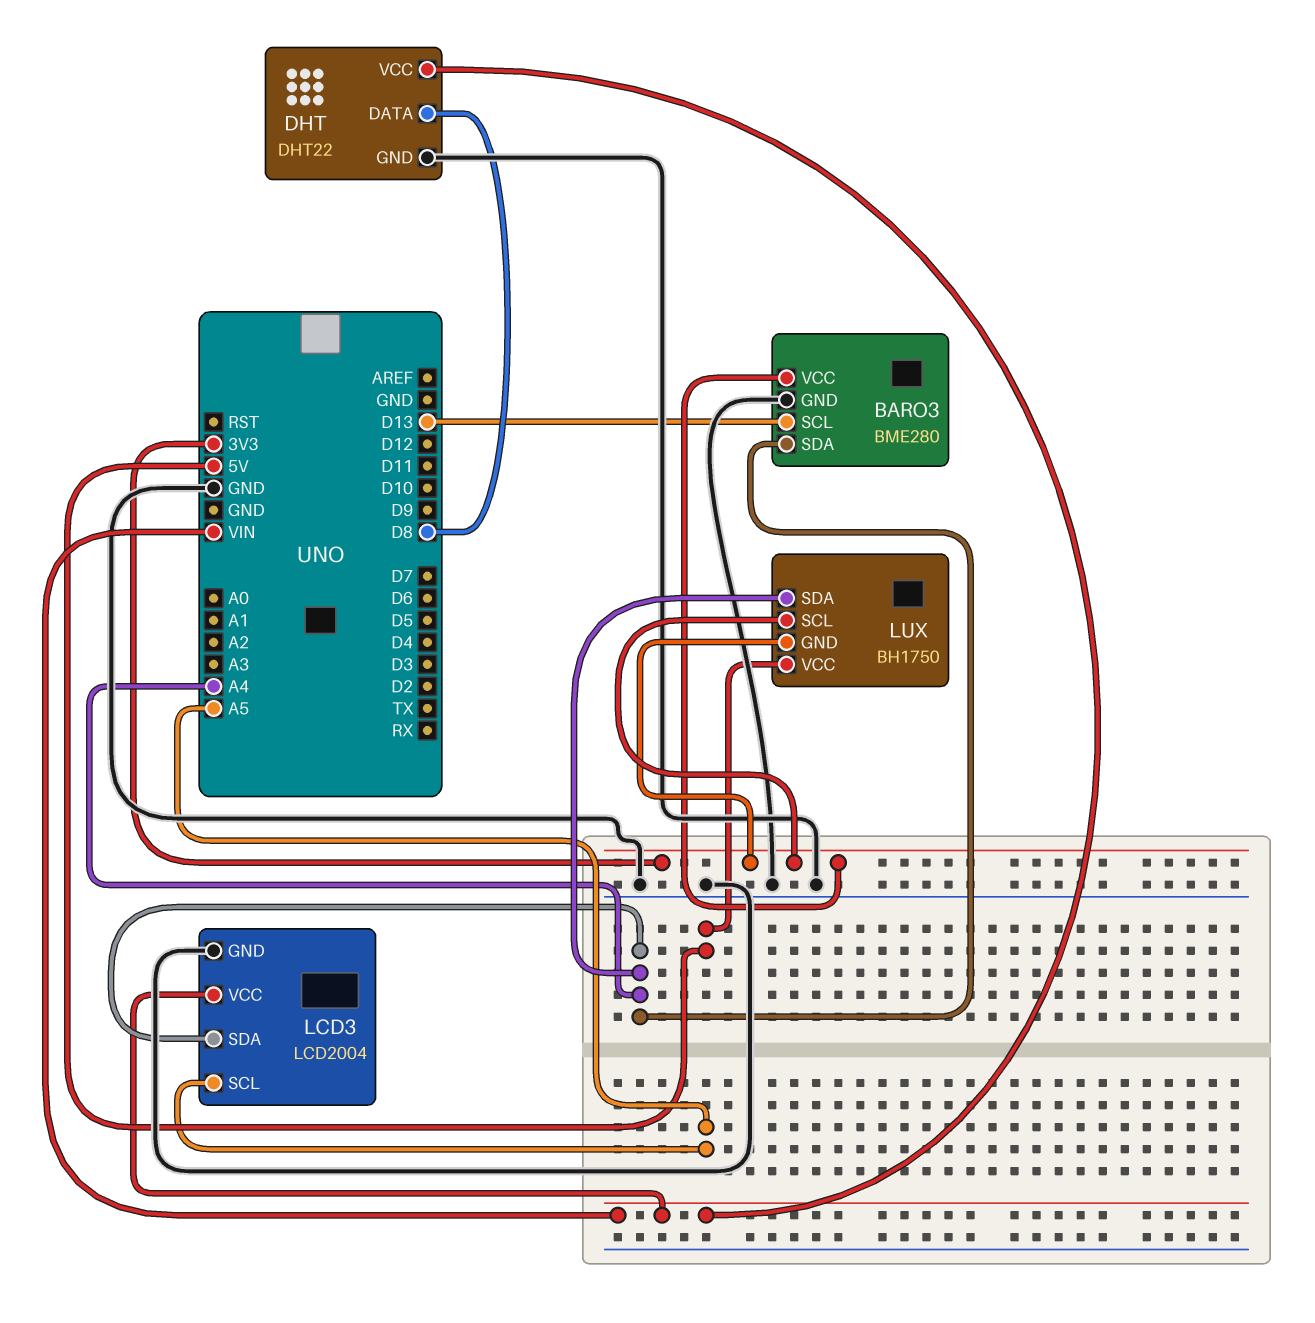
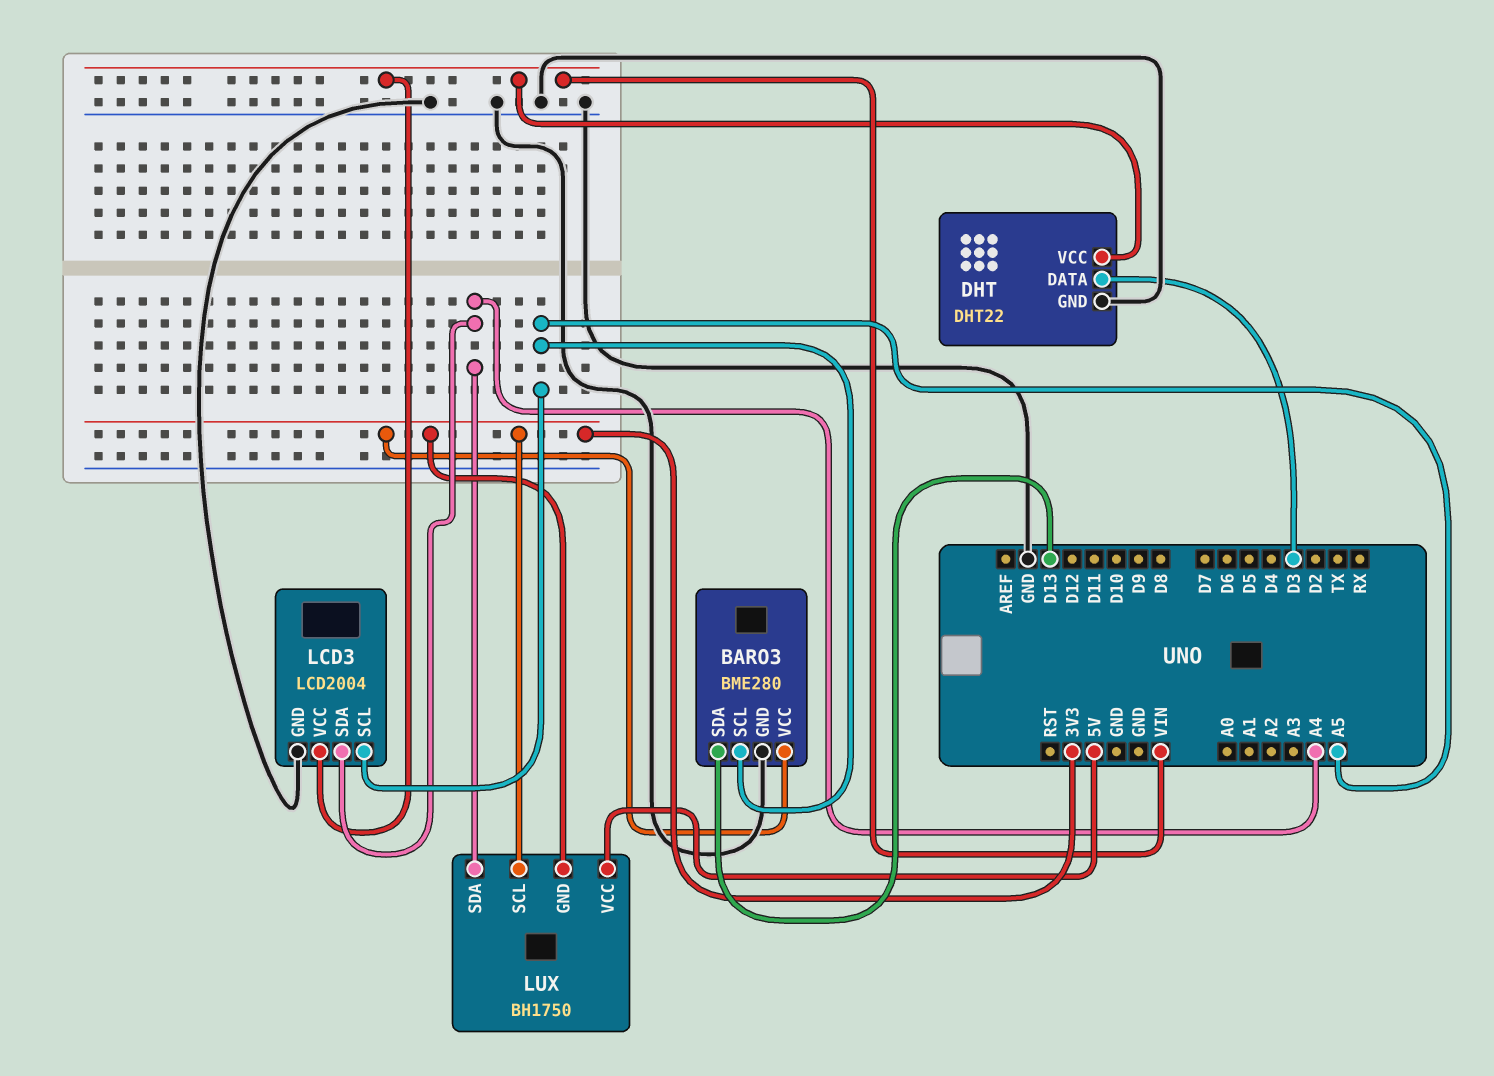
BARO3 pin SCL: D13 -> A5
BARO3 pin SDA: A4 -> D13
DHT pin DATA: D8 -> D3

